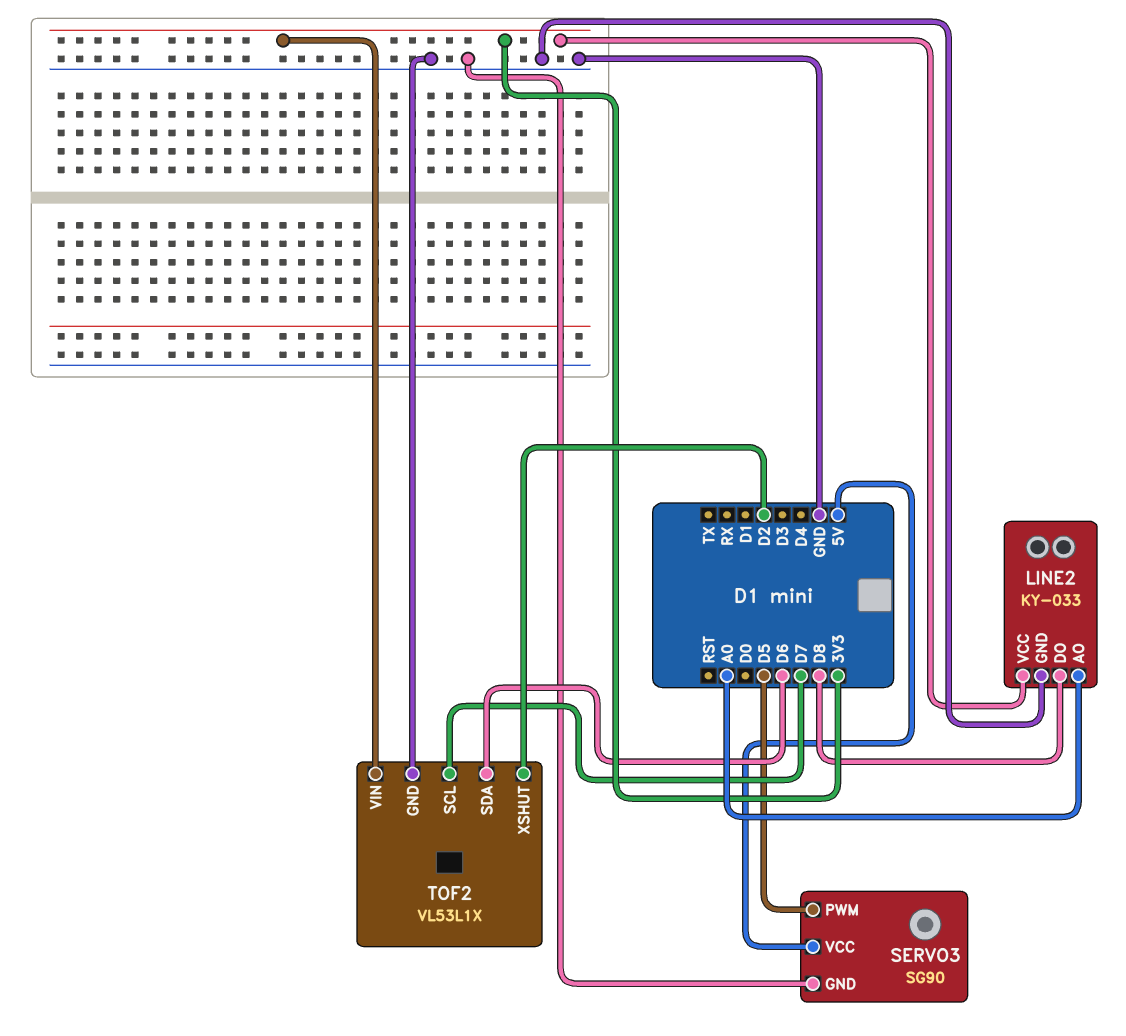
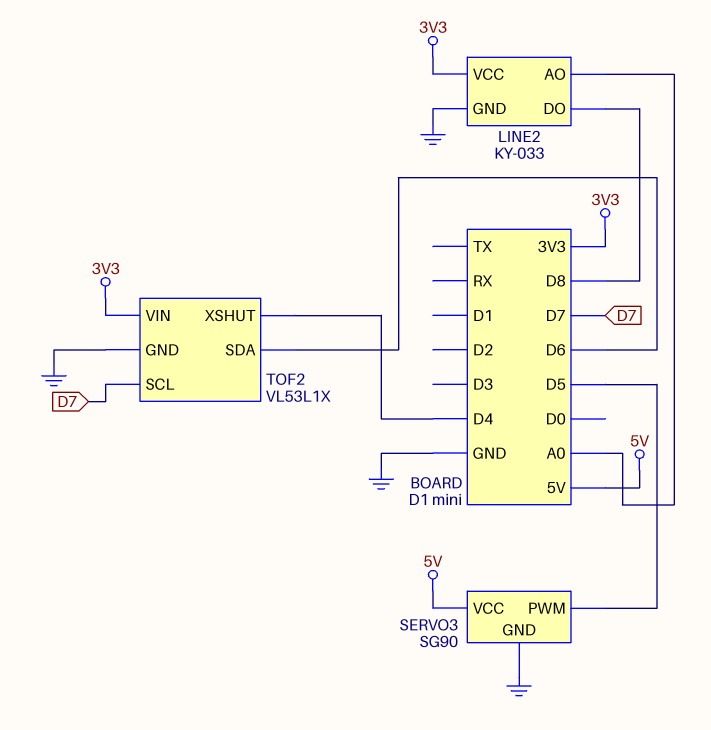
TOF2 pin XSHUT: D2 -> D4

